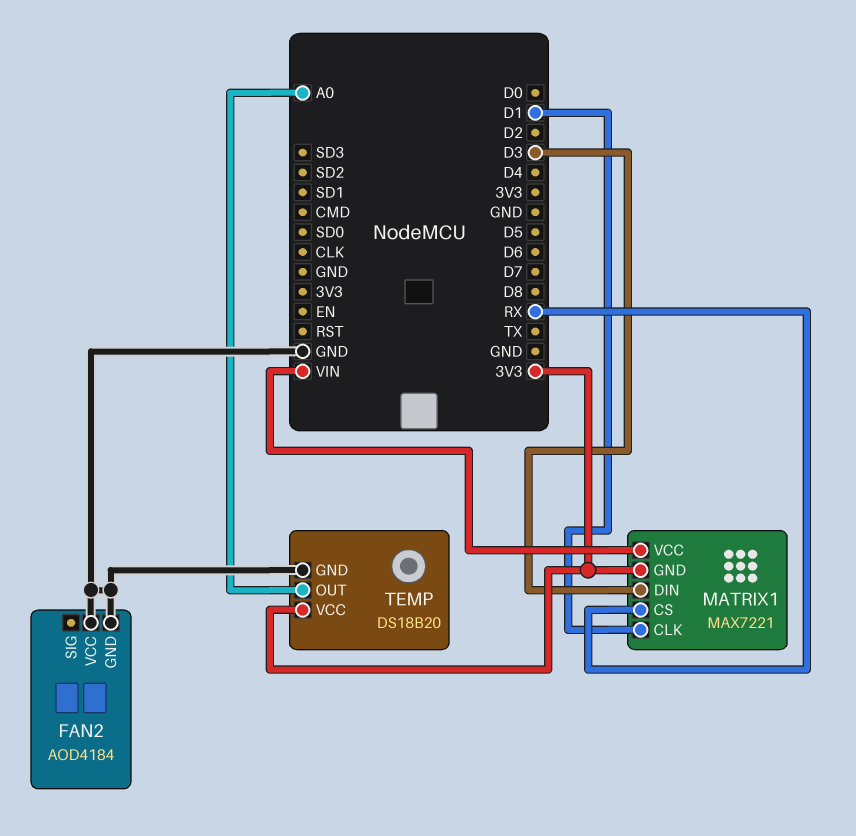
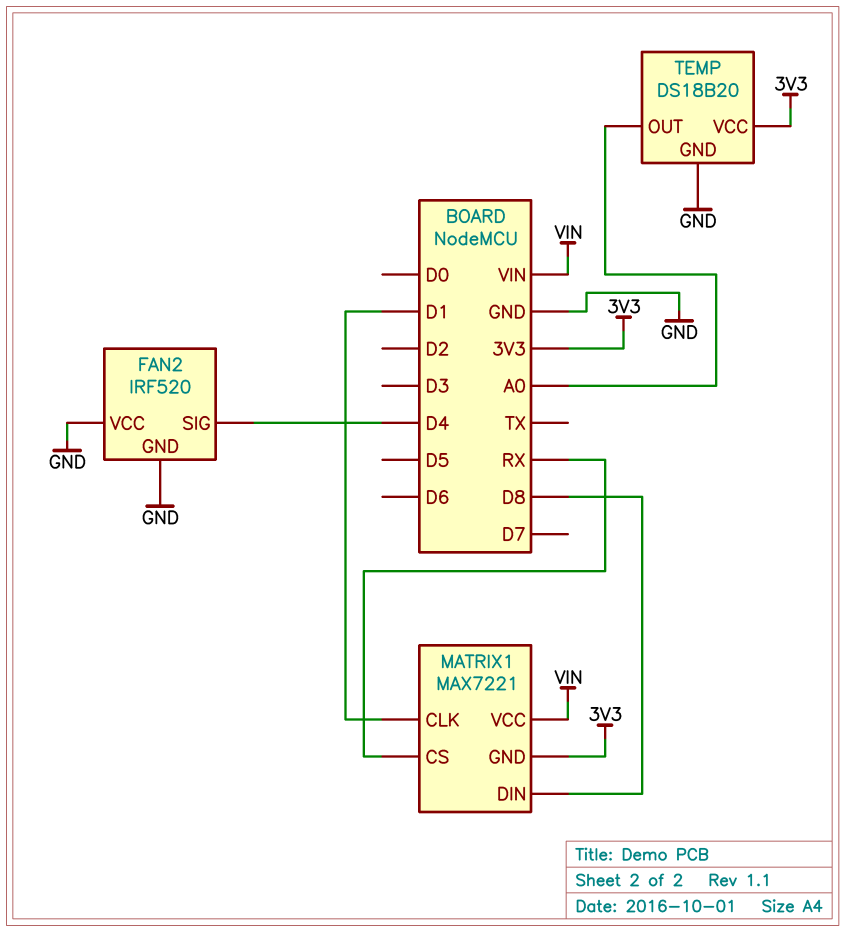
FAN2: AOD4184 -> IRF520
FAN2 pin SIG: none -> D4
MATRIX1 pin DIN: D3 -> D8

